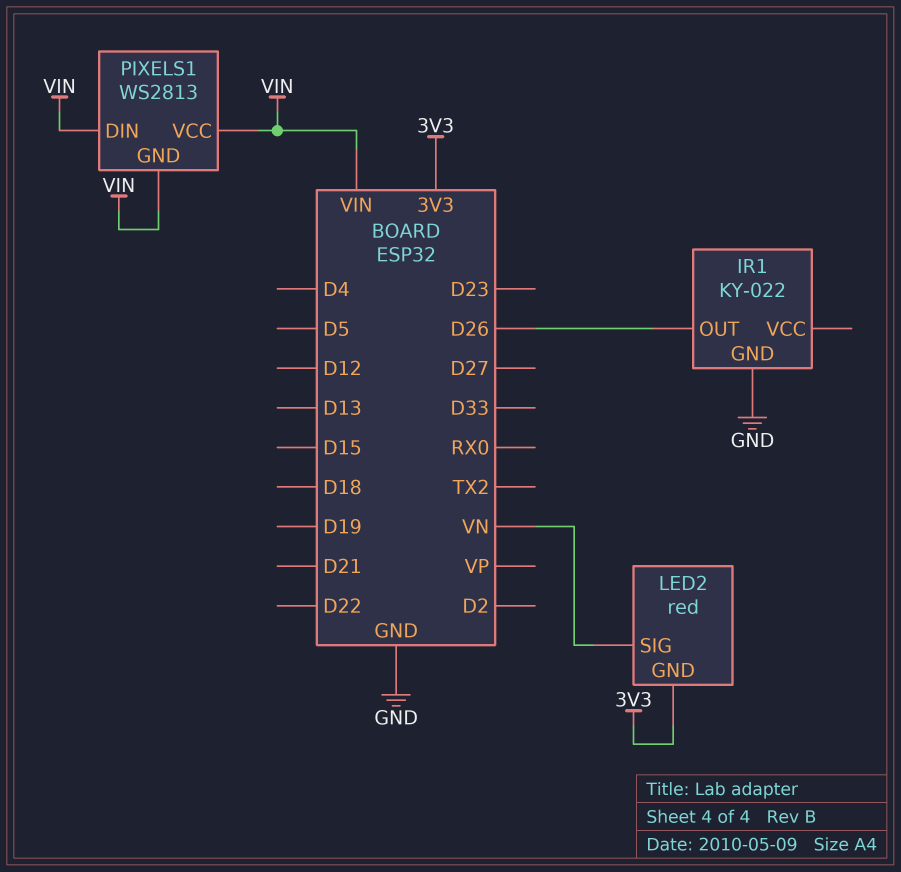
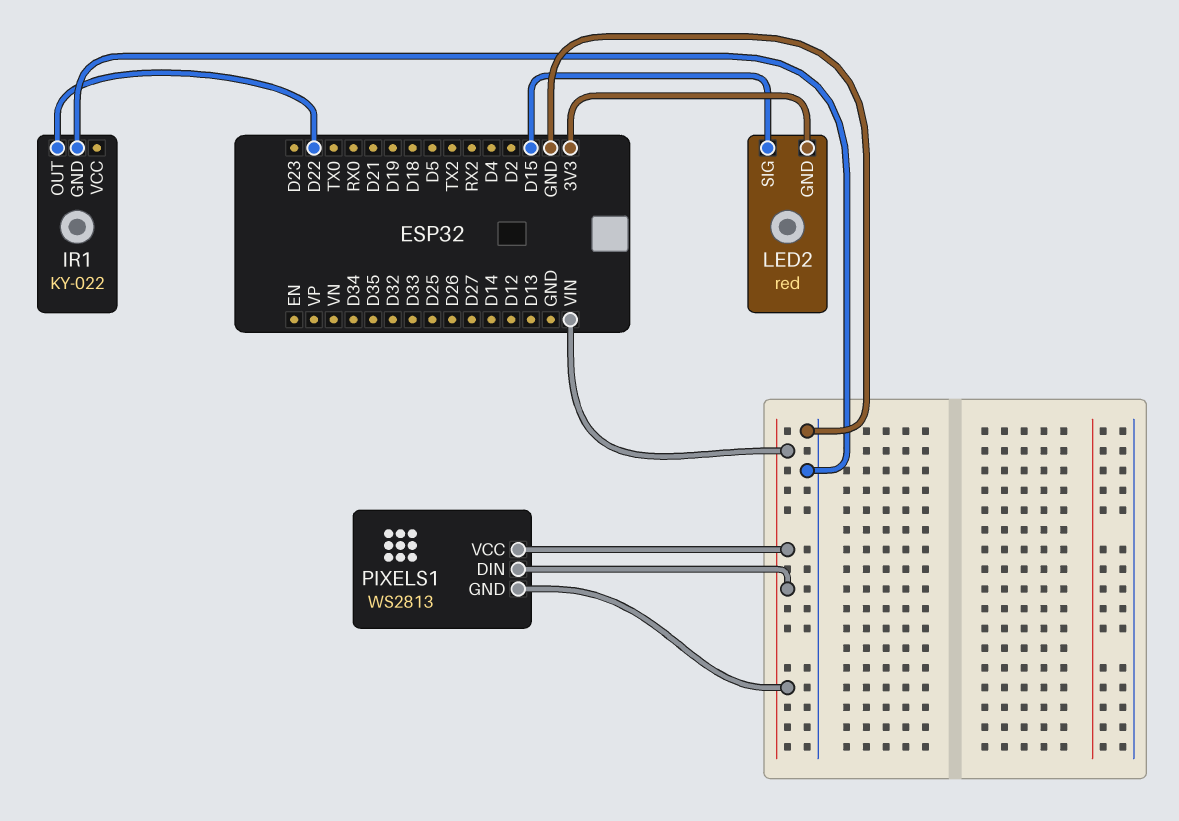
IR1 pin OUT: D26 -> D22
LED2 pin SIG: VN -> D15

